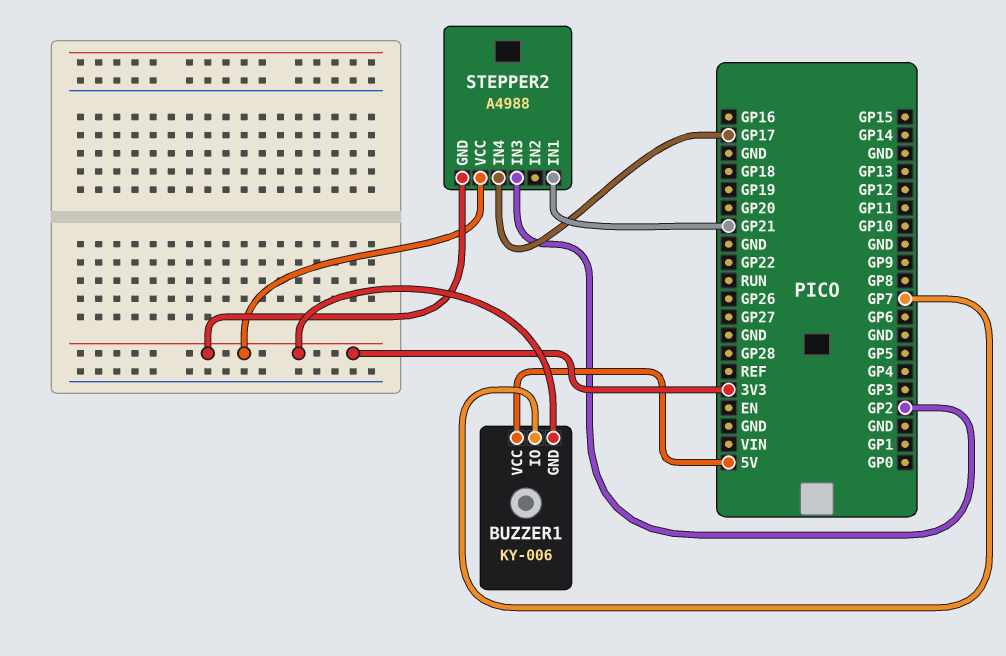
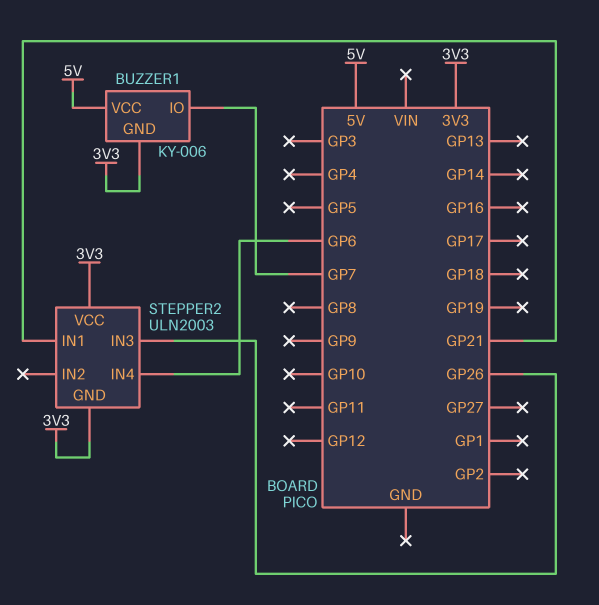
STEPPER2: A4988 -> ULN2003
STEPPER2 pin IN3: GP2 -> GP26
STEPPER2 pin IN4: GP17 -> GP6

